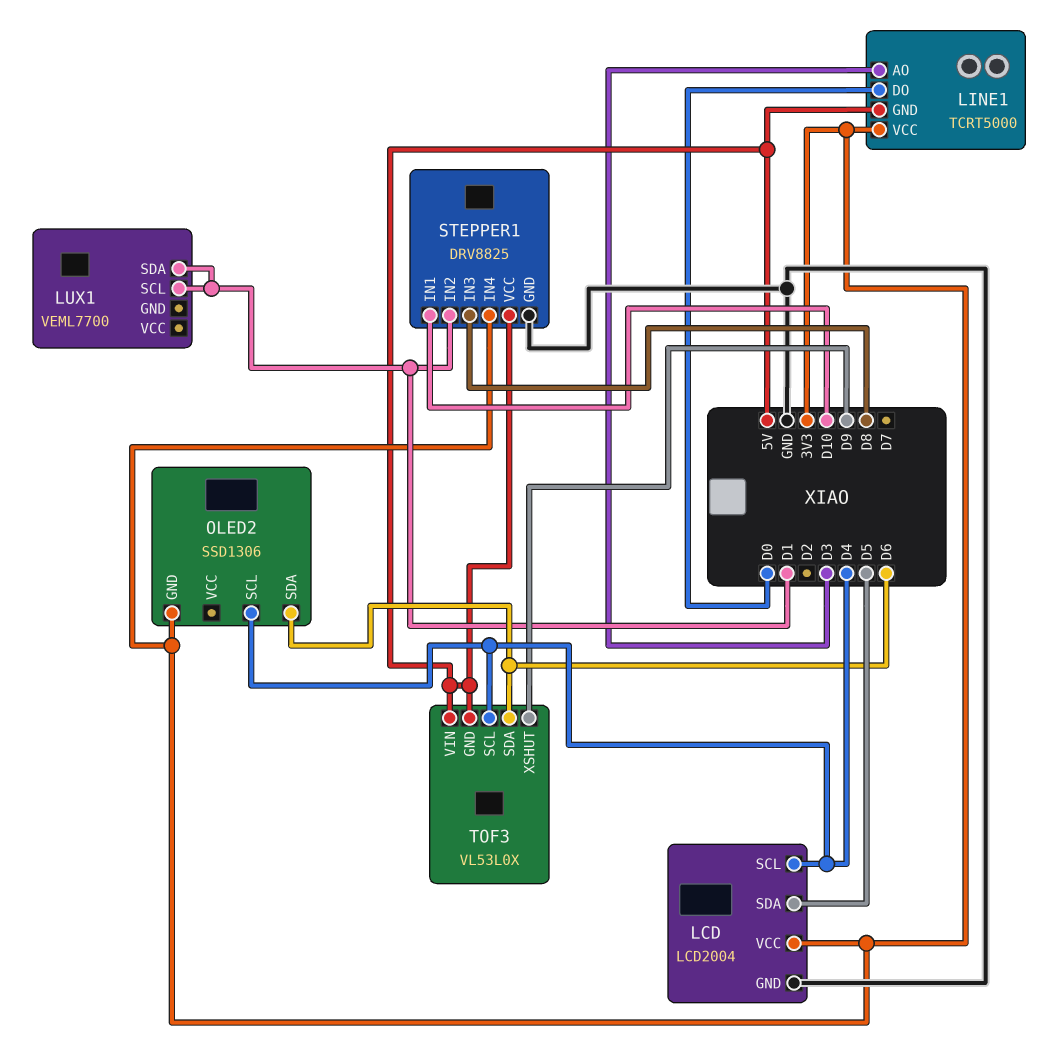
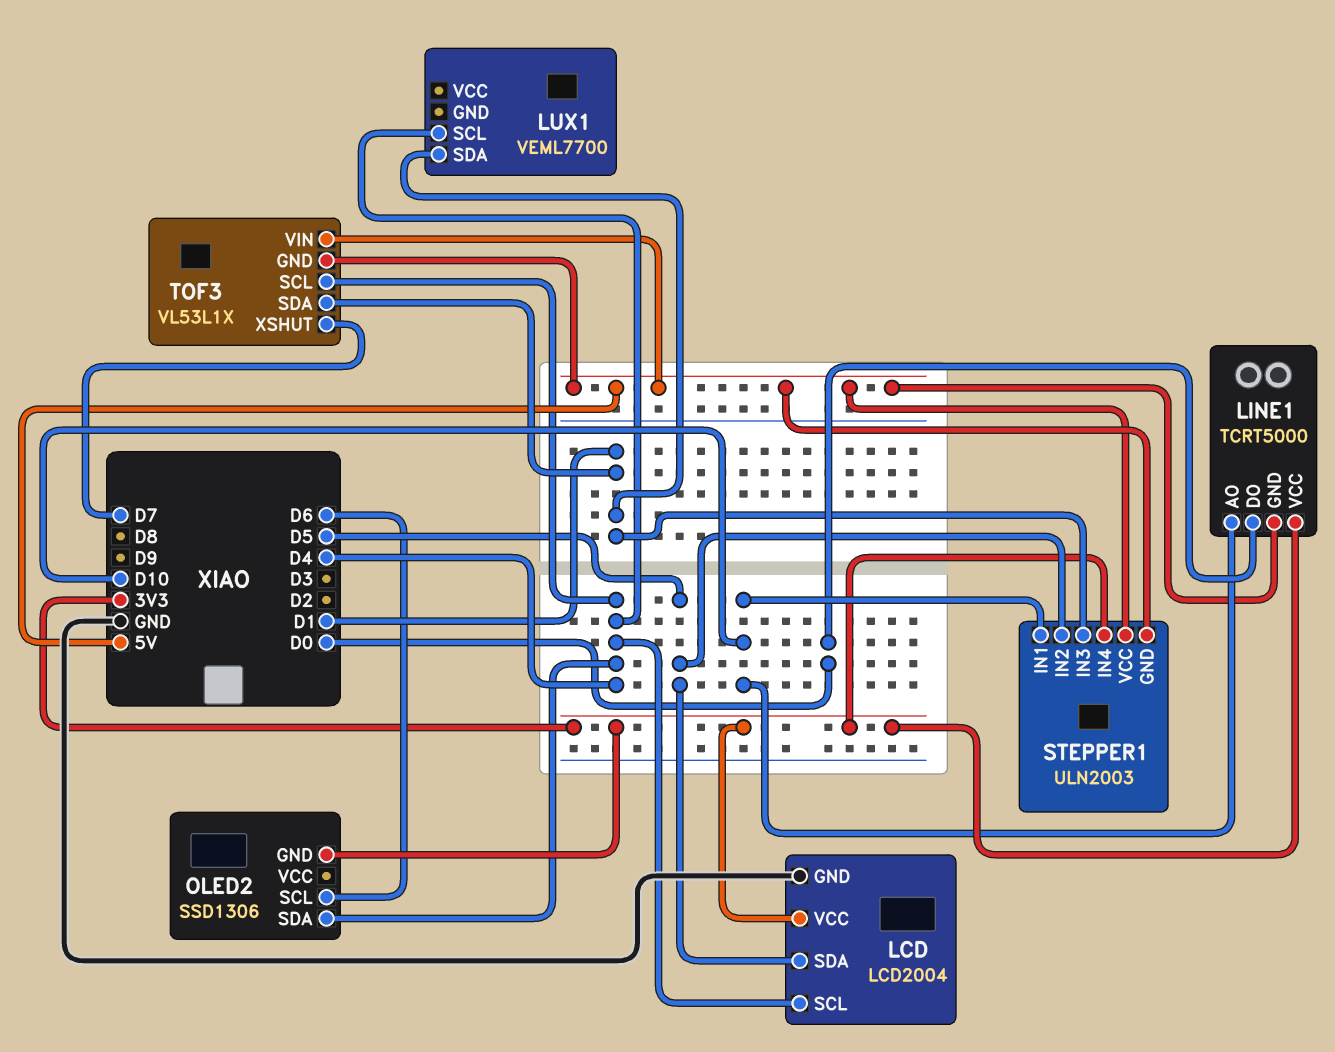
LINE1 pin AO: D3 -> D10
LUX1 pin SCL: D1 -> D4
OLED2 pin SCL: D4 -> D6
OLED2 pin SDA: D6 -> D4
STEPPER1: DRV8825 -> ULN2003
STEPPER1 pin GND: GND -> 5V
STEPPER1 pin IN2: D1 -> D5
STEPPER1 pin IN3: D8 -> D1
TOF3: VL53L0X -> VL53L1X
TOF3 pin SDA: D6 -> D1
TOF3 pin XSHUT: D9 -> D7

